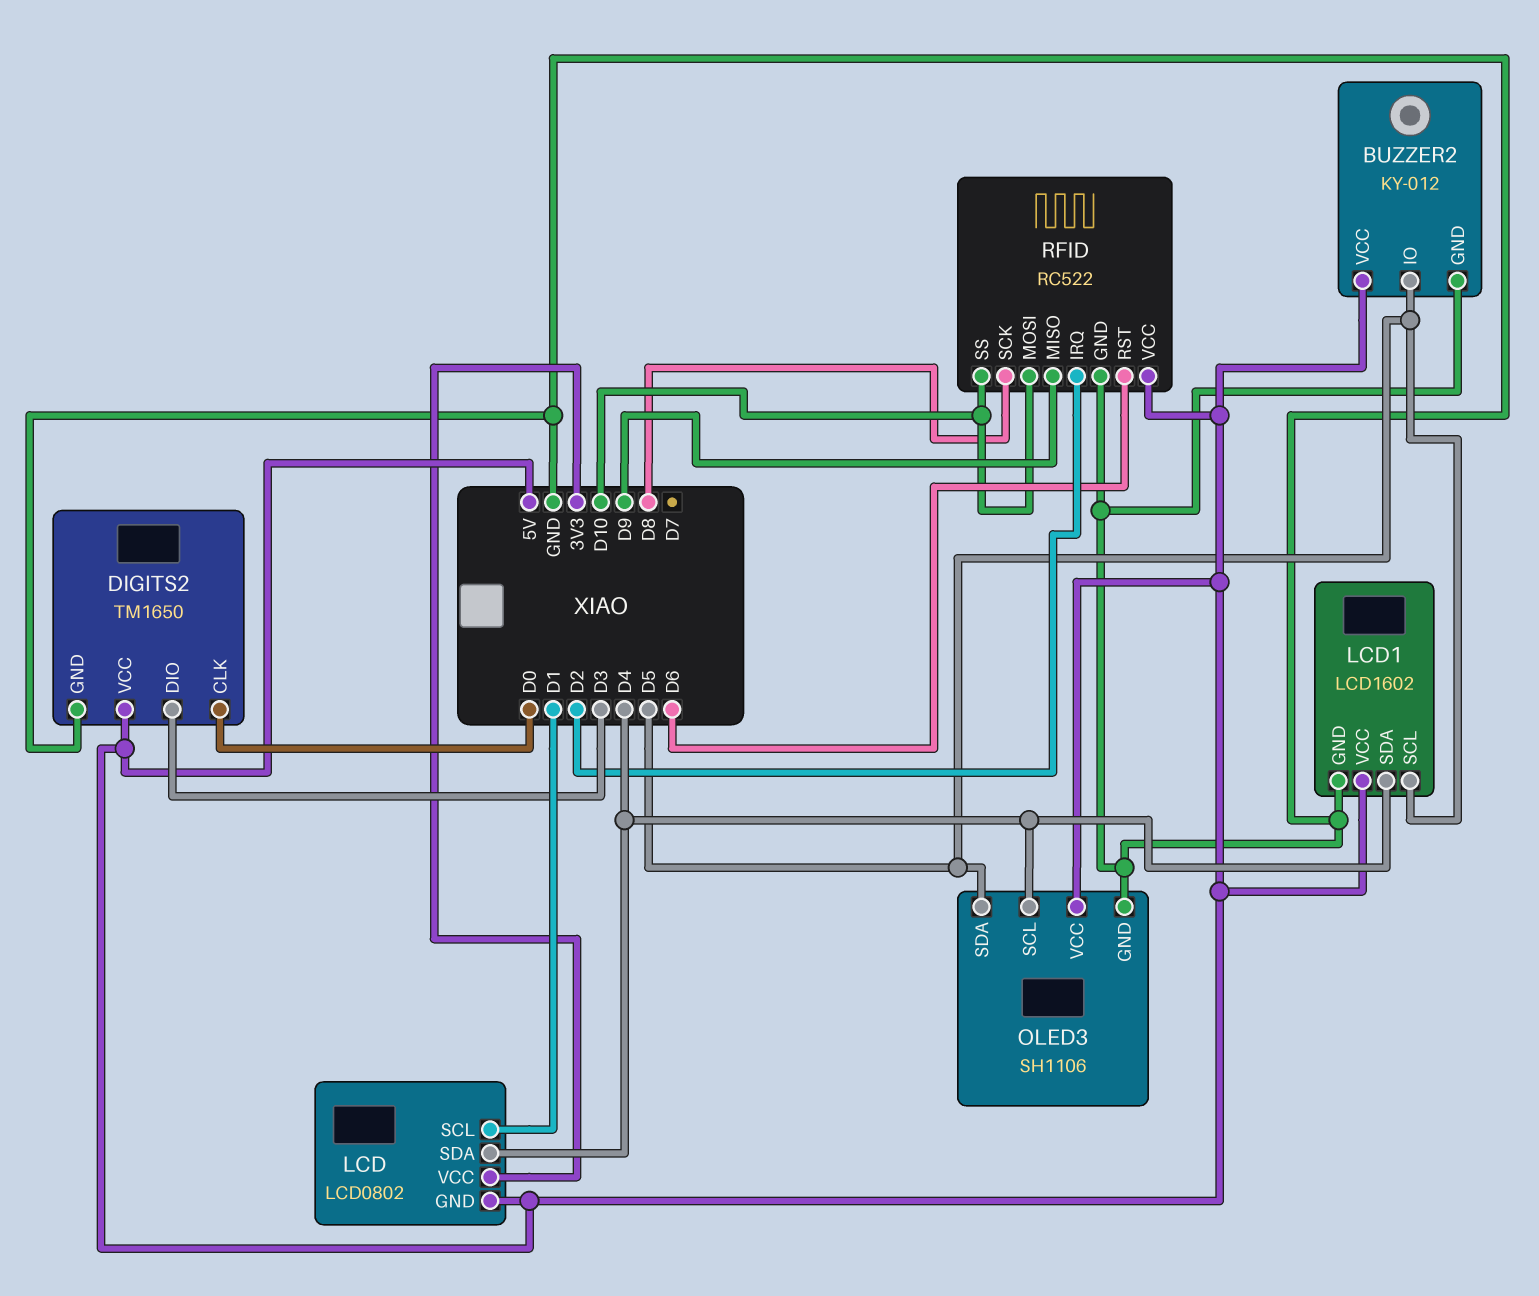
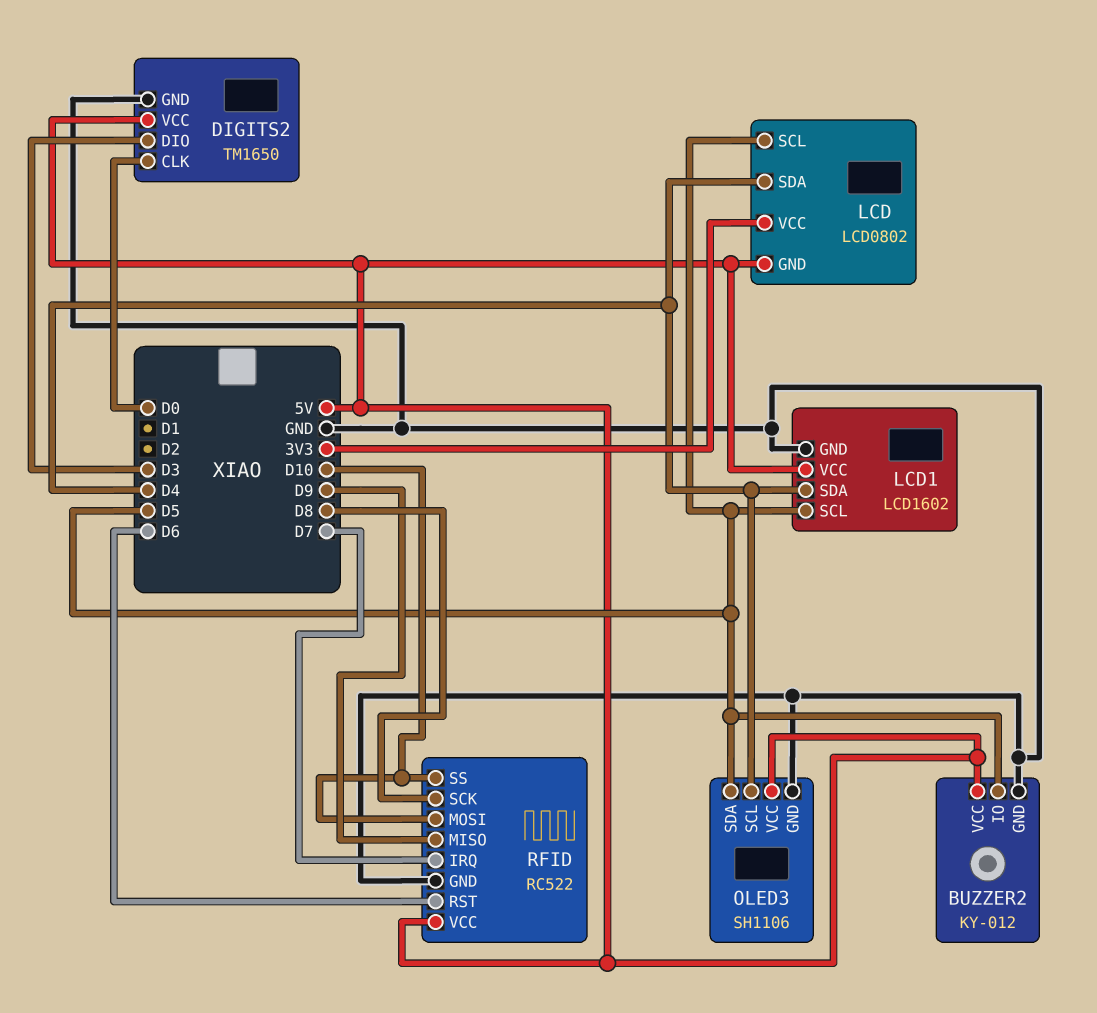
LCD pin SCL: D1 -> D5
RFID pin IRQ: D2 -> D7

